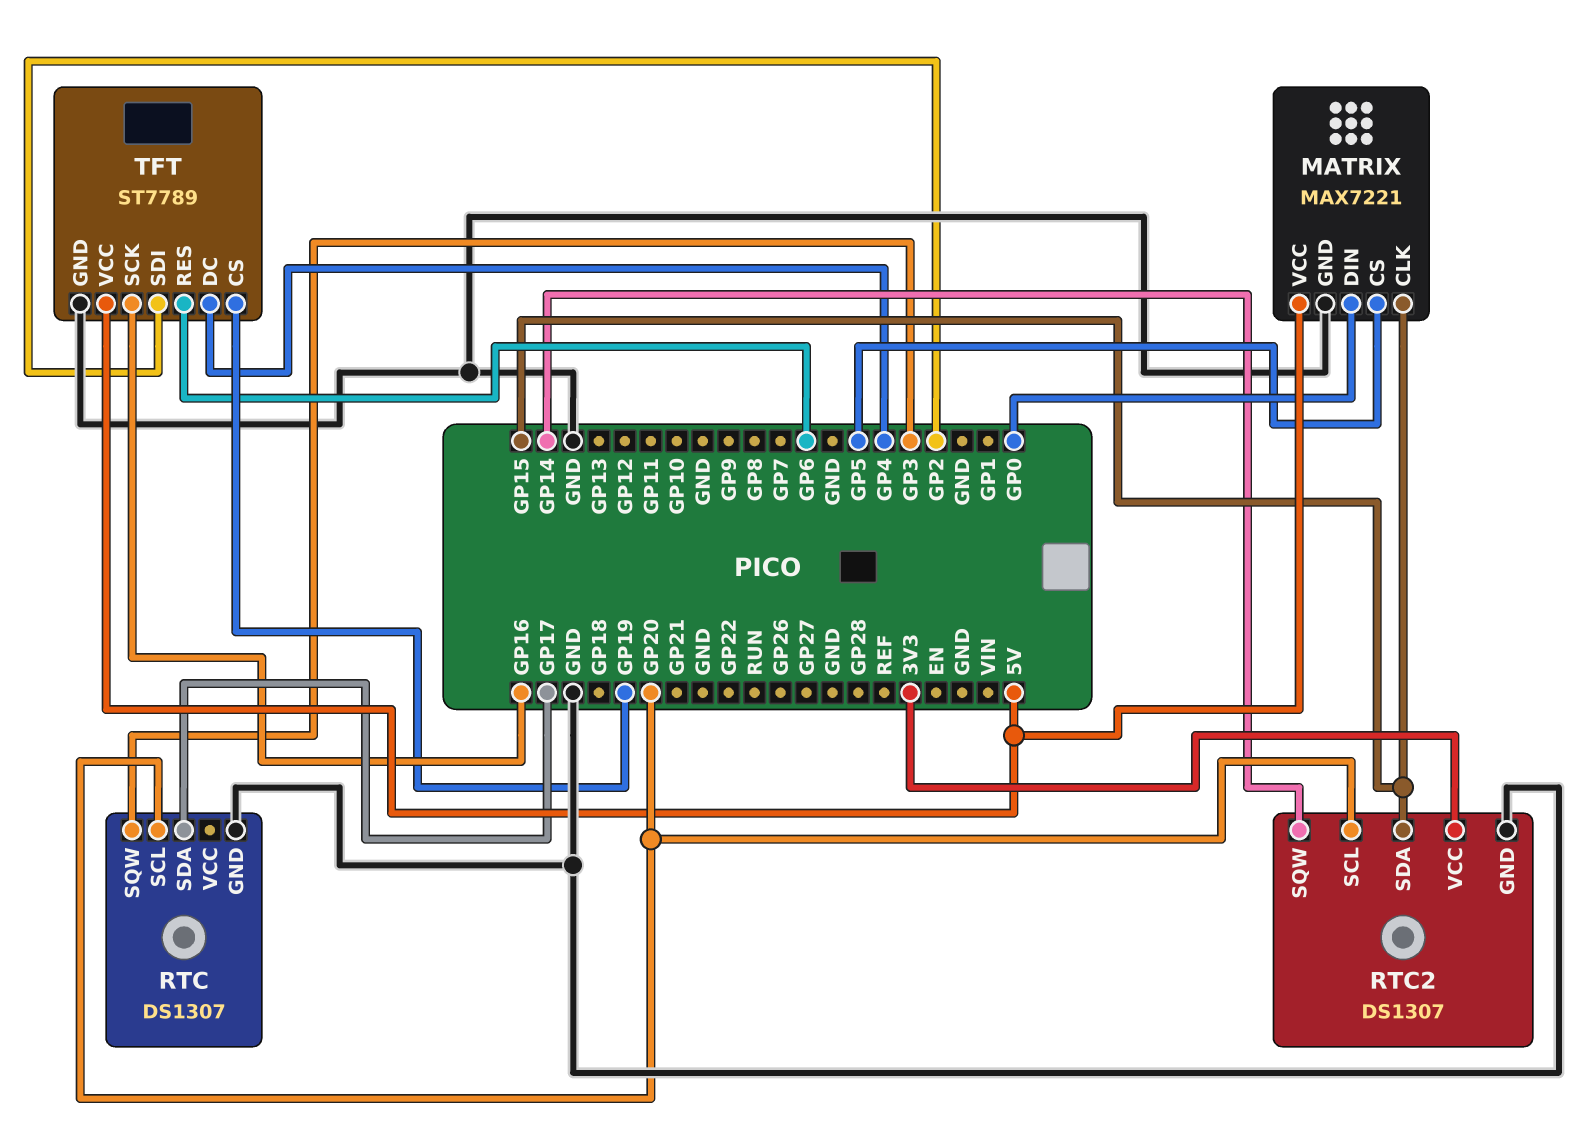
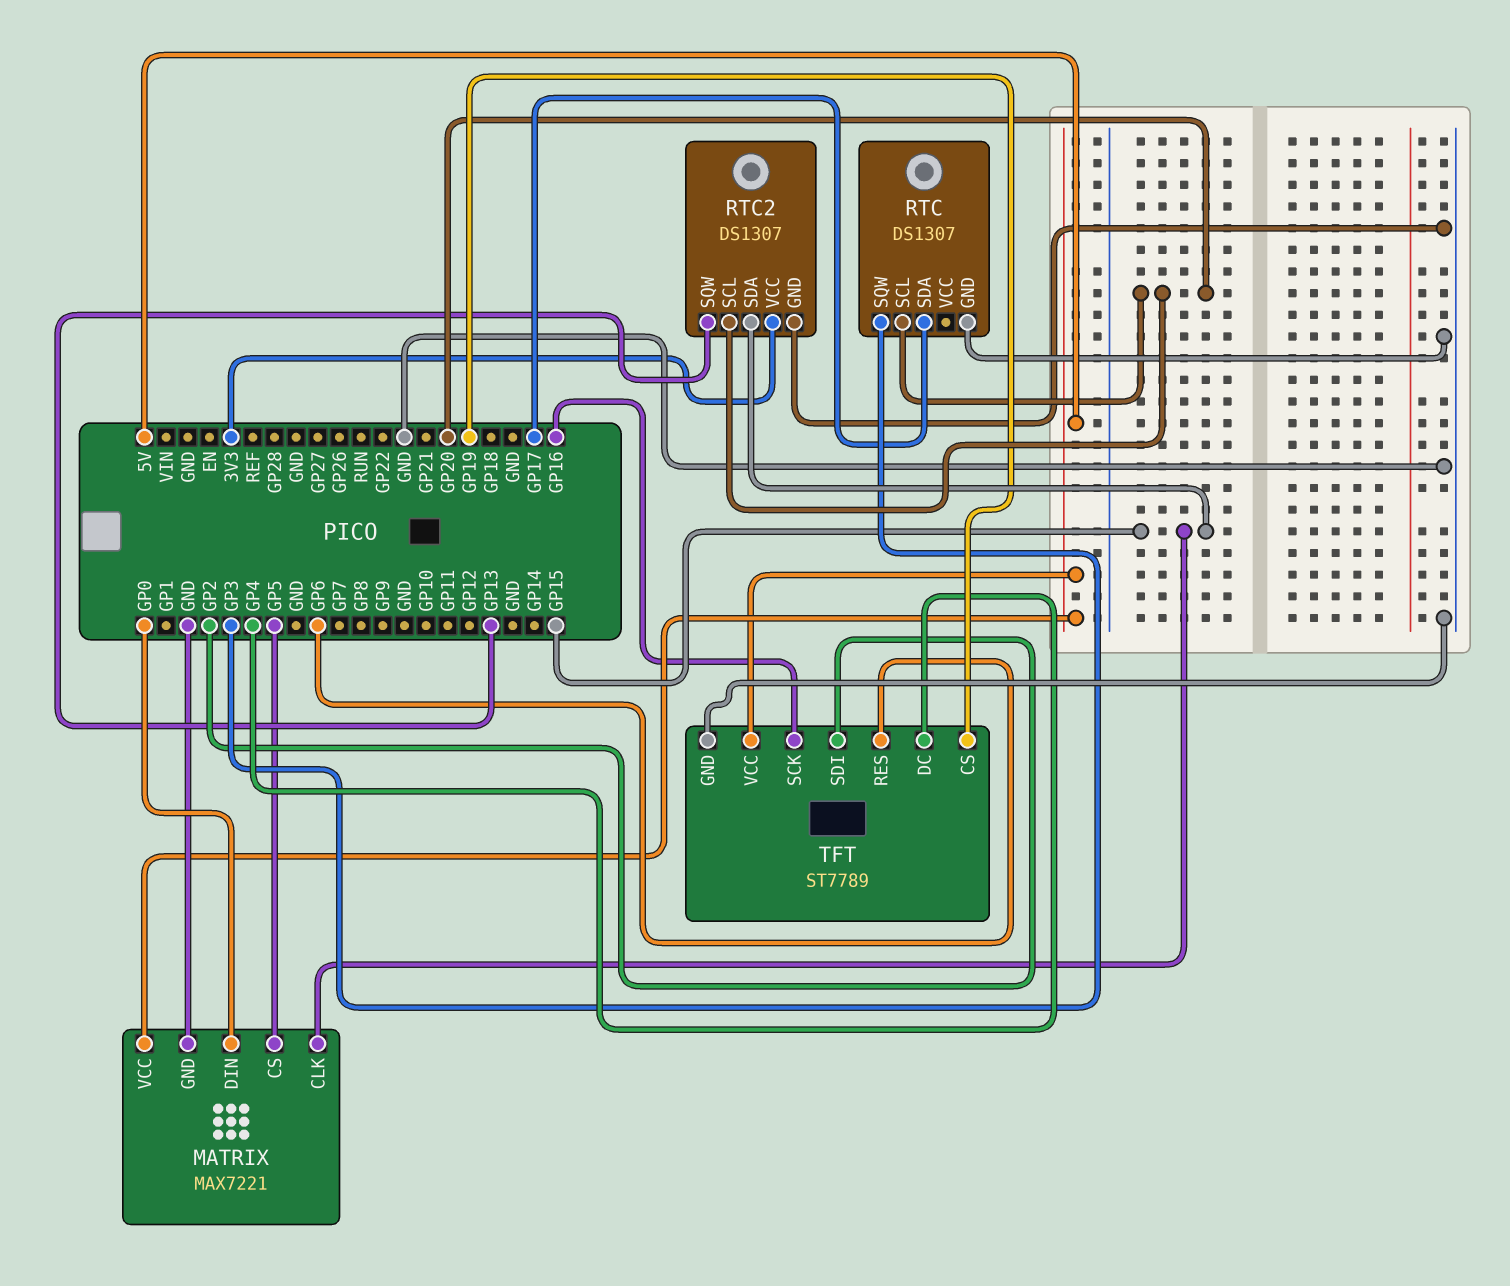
RTC2 pin SQW: GP14 -> GP13

